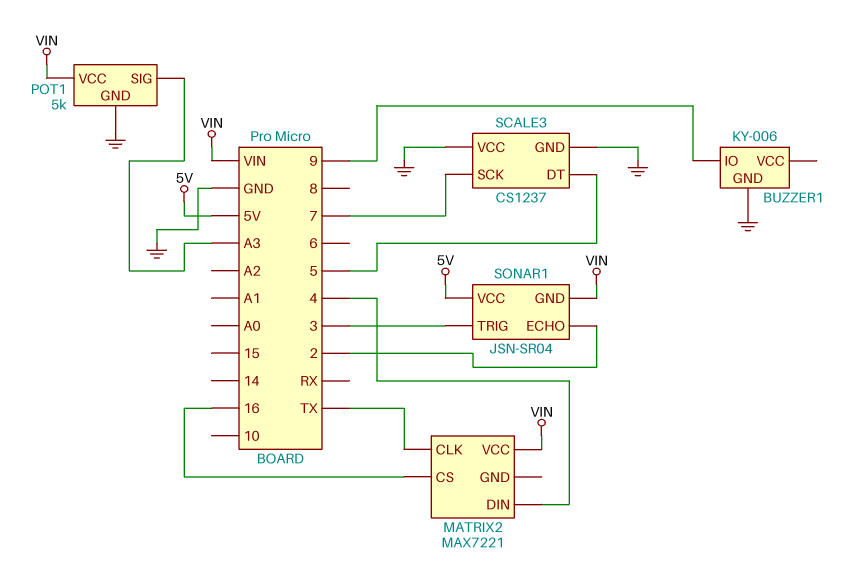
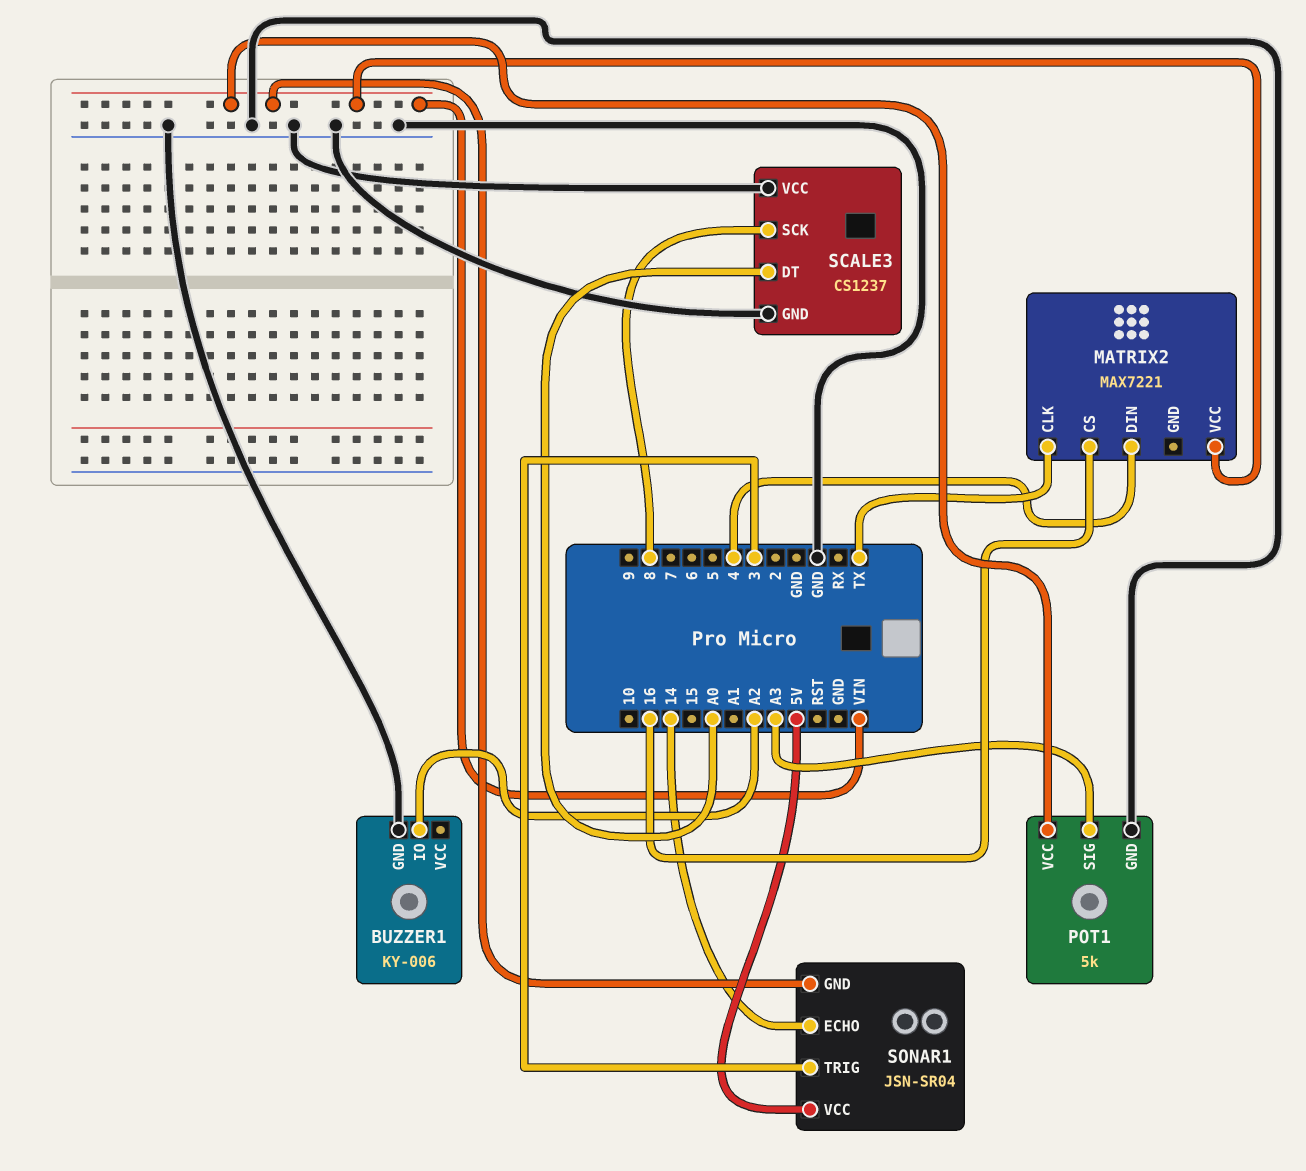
BUZZER1 pin IO: 9 -> A2
SCALE3 pin DT: 5 -> A0
SCALE3 pin SCK: 7 -> 8
SONAR1 pin ECHO: 2 -> 14

